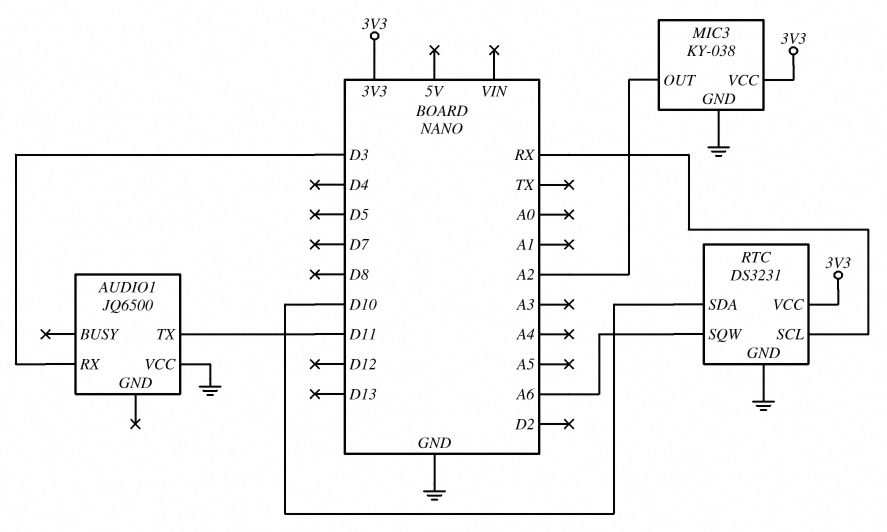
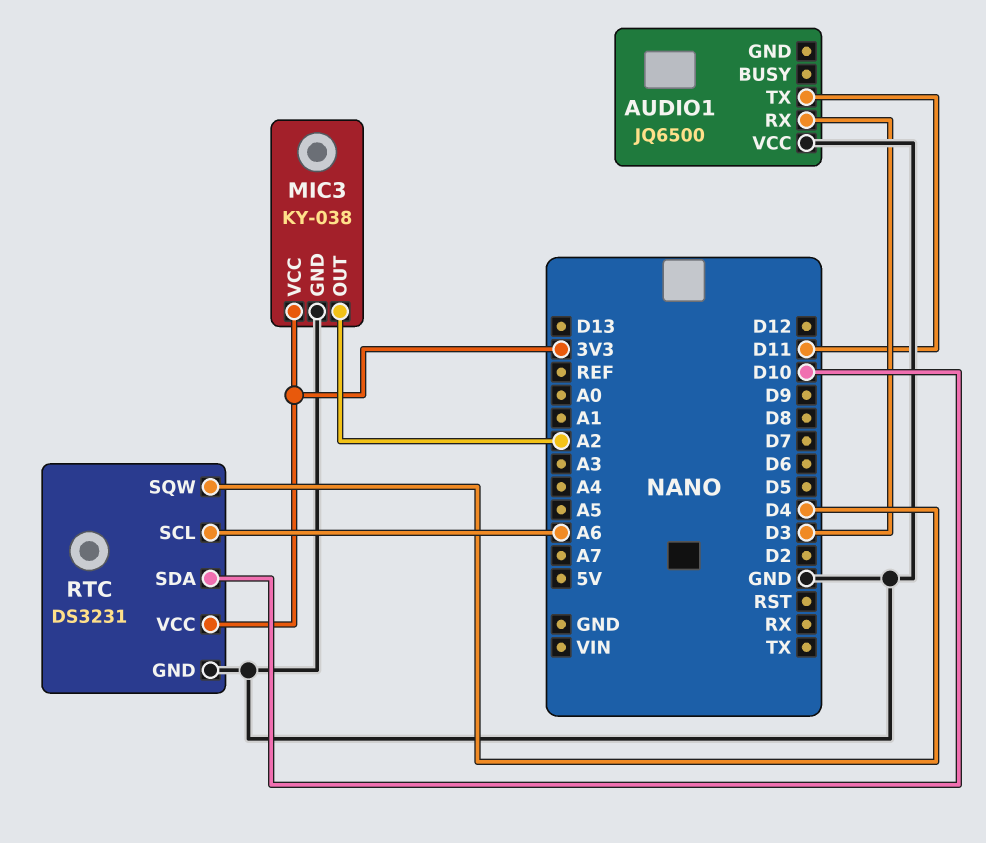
RTC pin SCL: RX -> A6
RTC pin SQW: A6 -> D4

